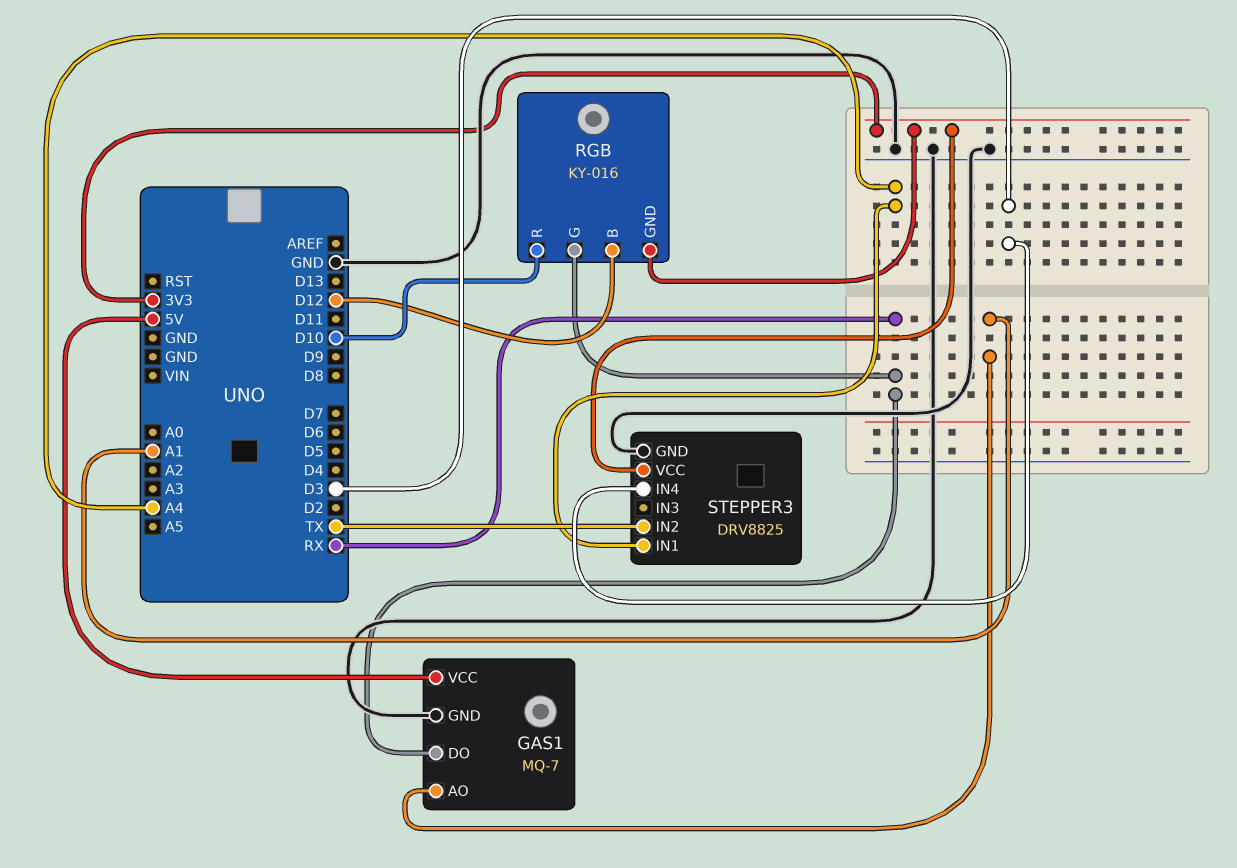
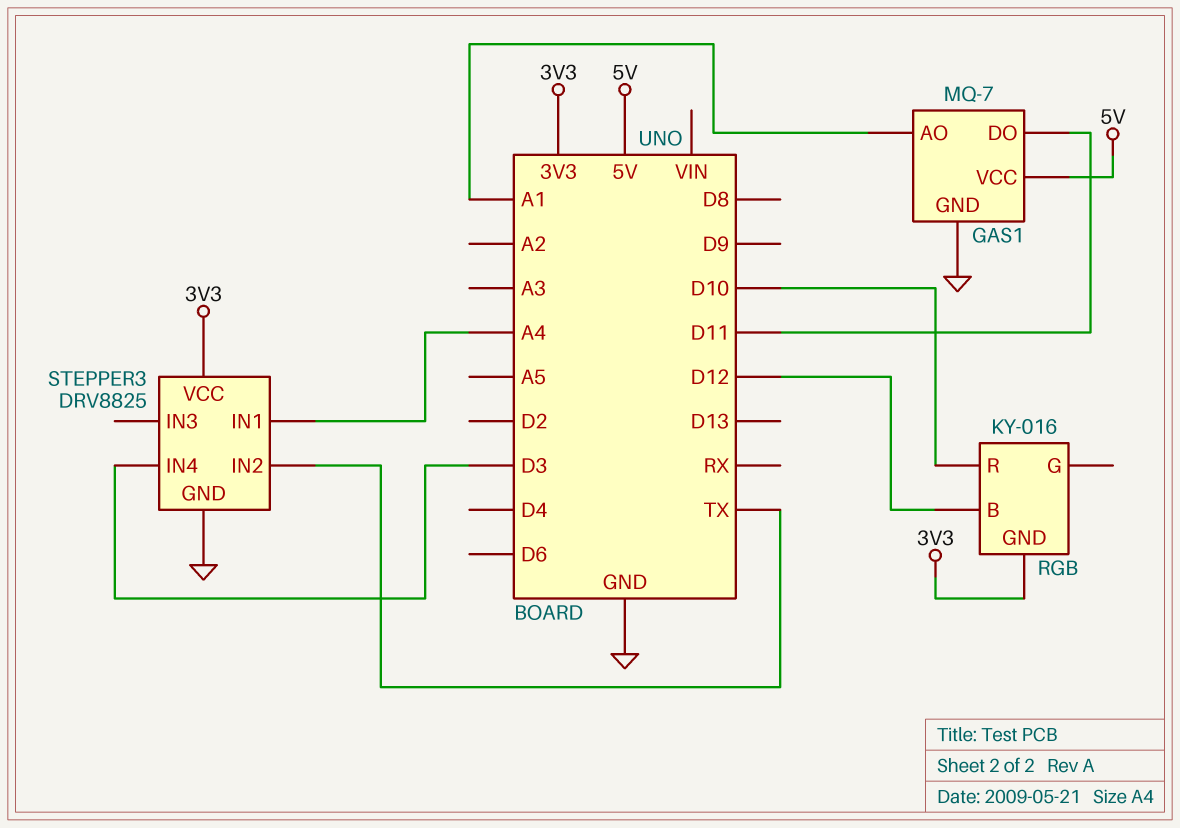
GAS1 pin DO: RX -> D11
RGB pin G: RX -> none

